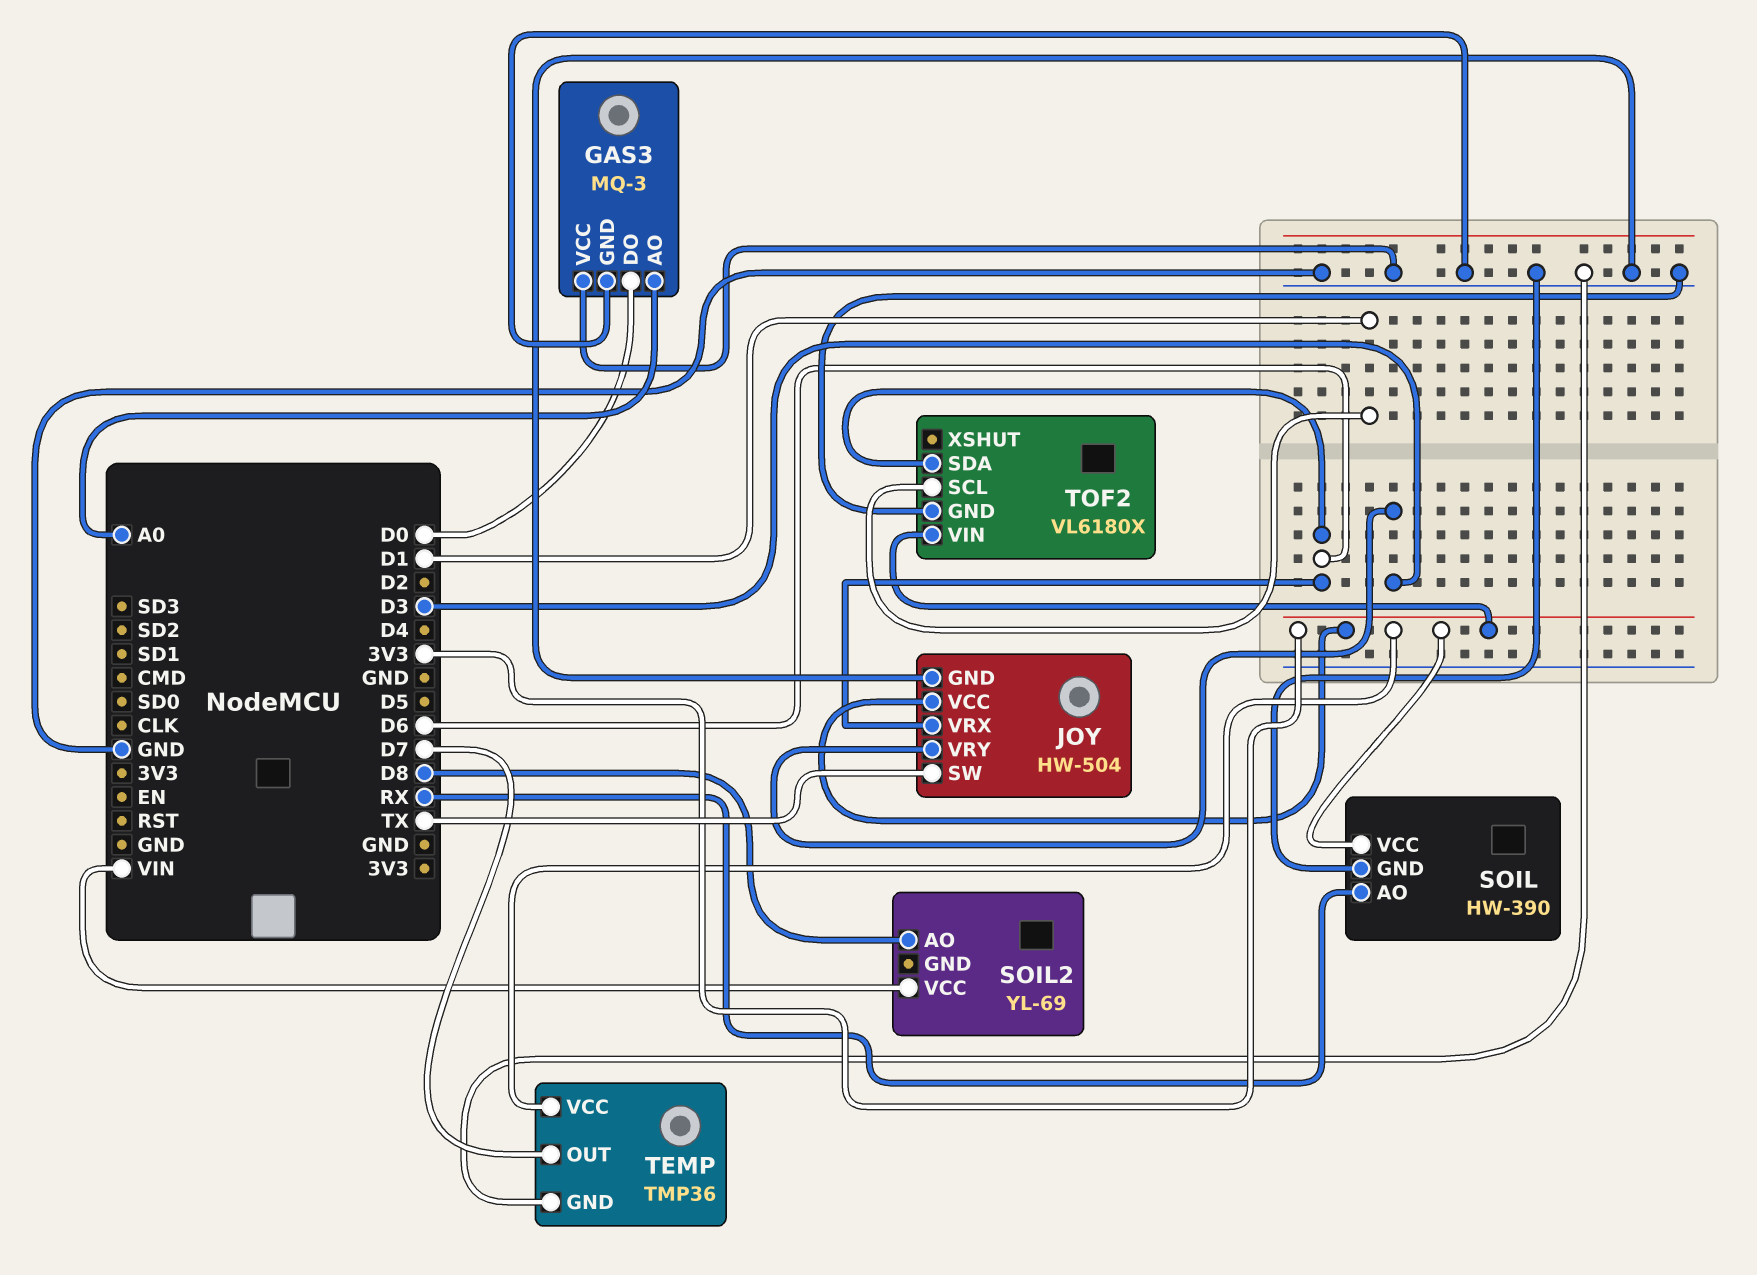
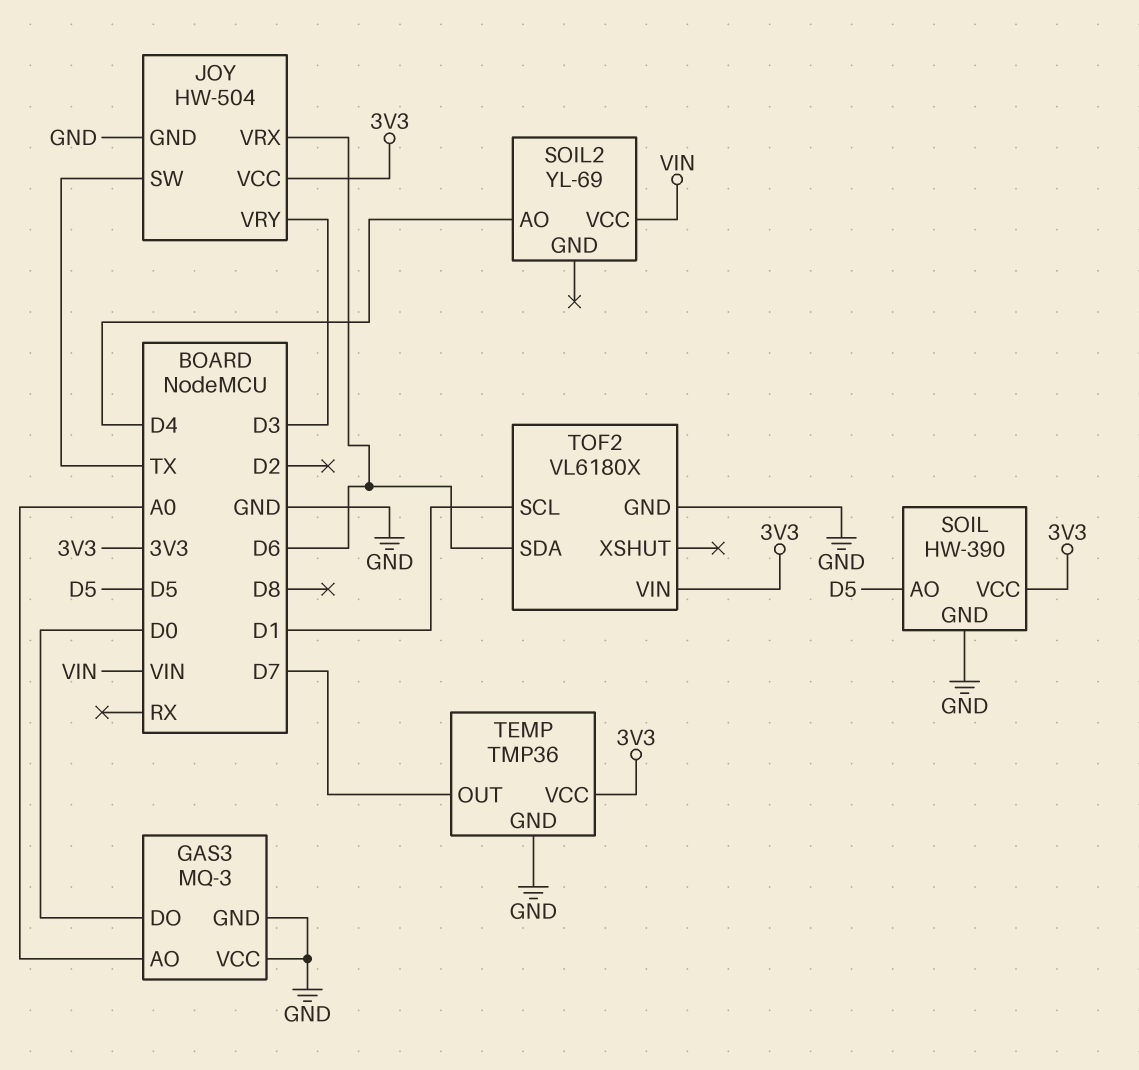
SOIL pin AO: RX -> D5
SOIL2 pin AO: D8 -> D4

